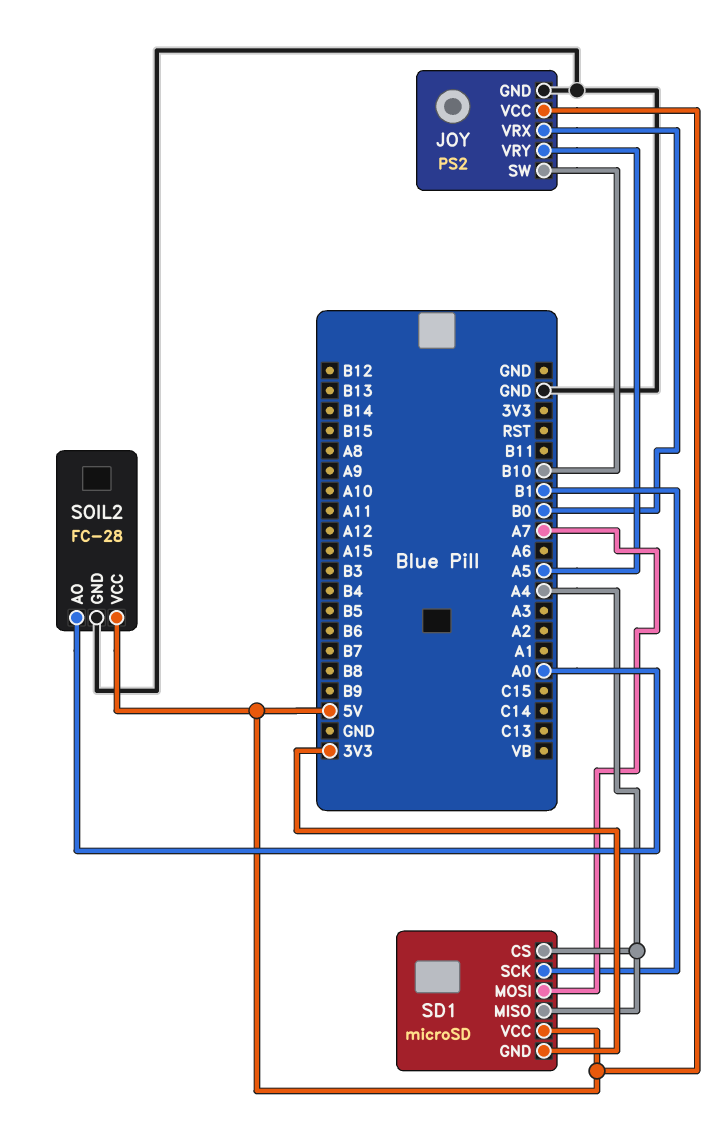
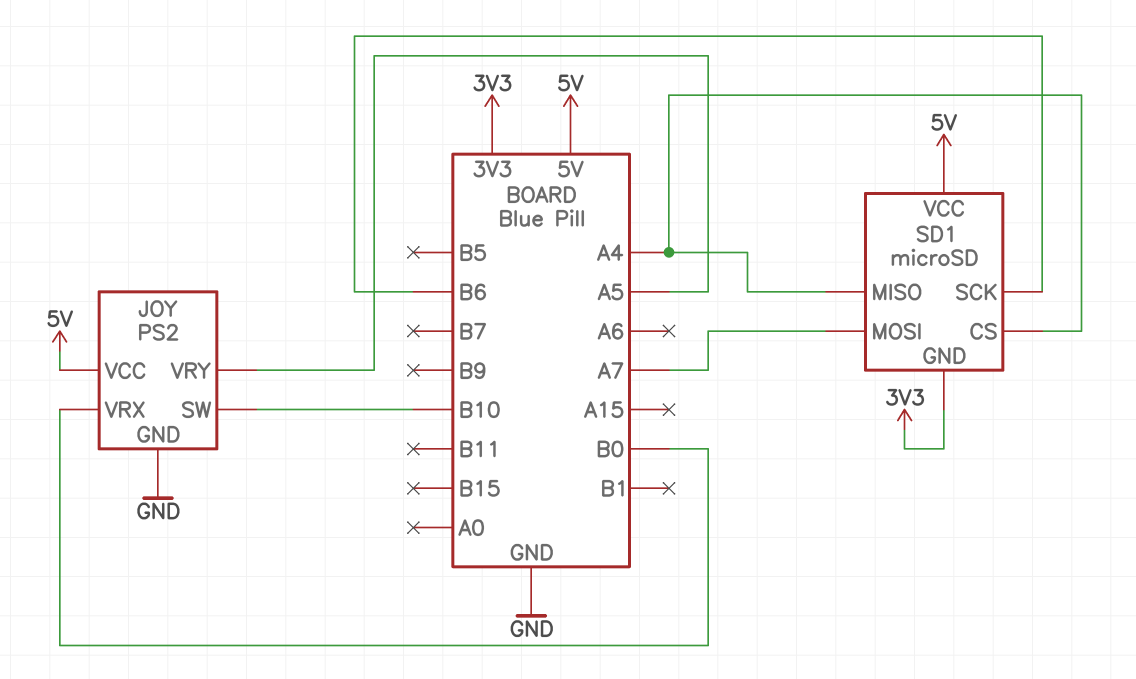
SD1 pin SCK: B1 -> B6
SOIL2: FC-28 -> none
SOIL2 pin AO: A0 -> none
SOIL2 pin GND: GND -> none
SOIL2 pin VCC: 5V -> none

